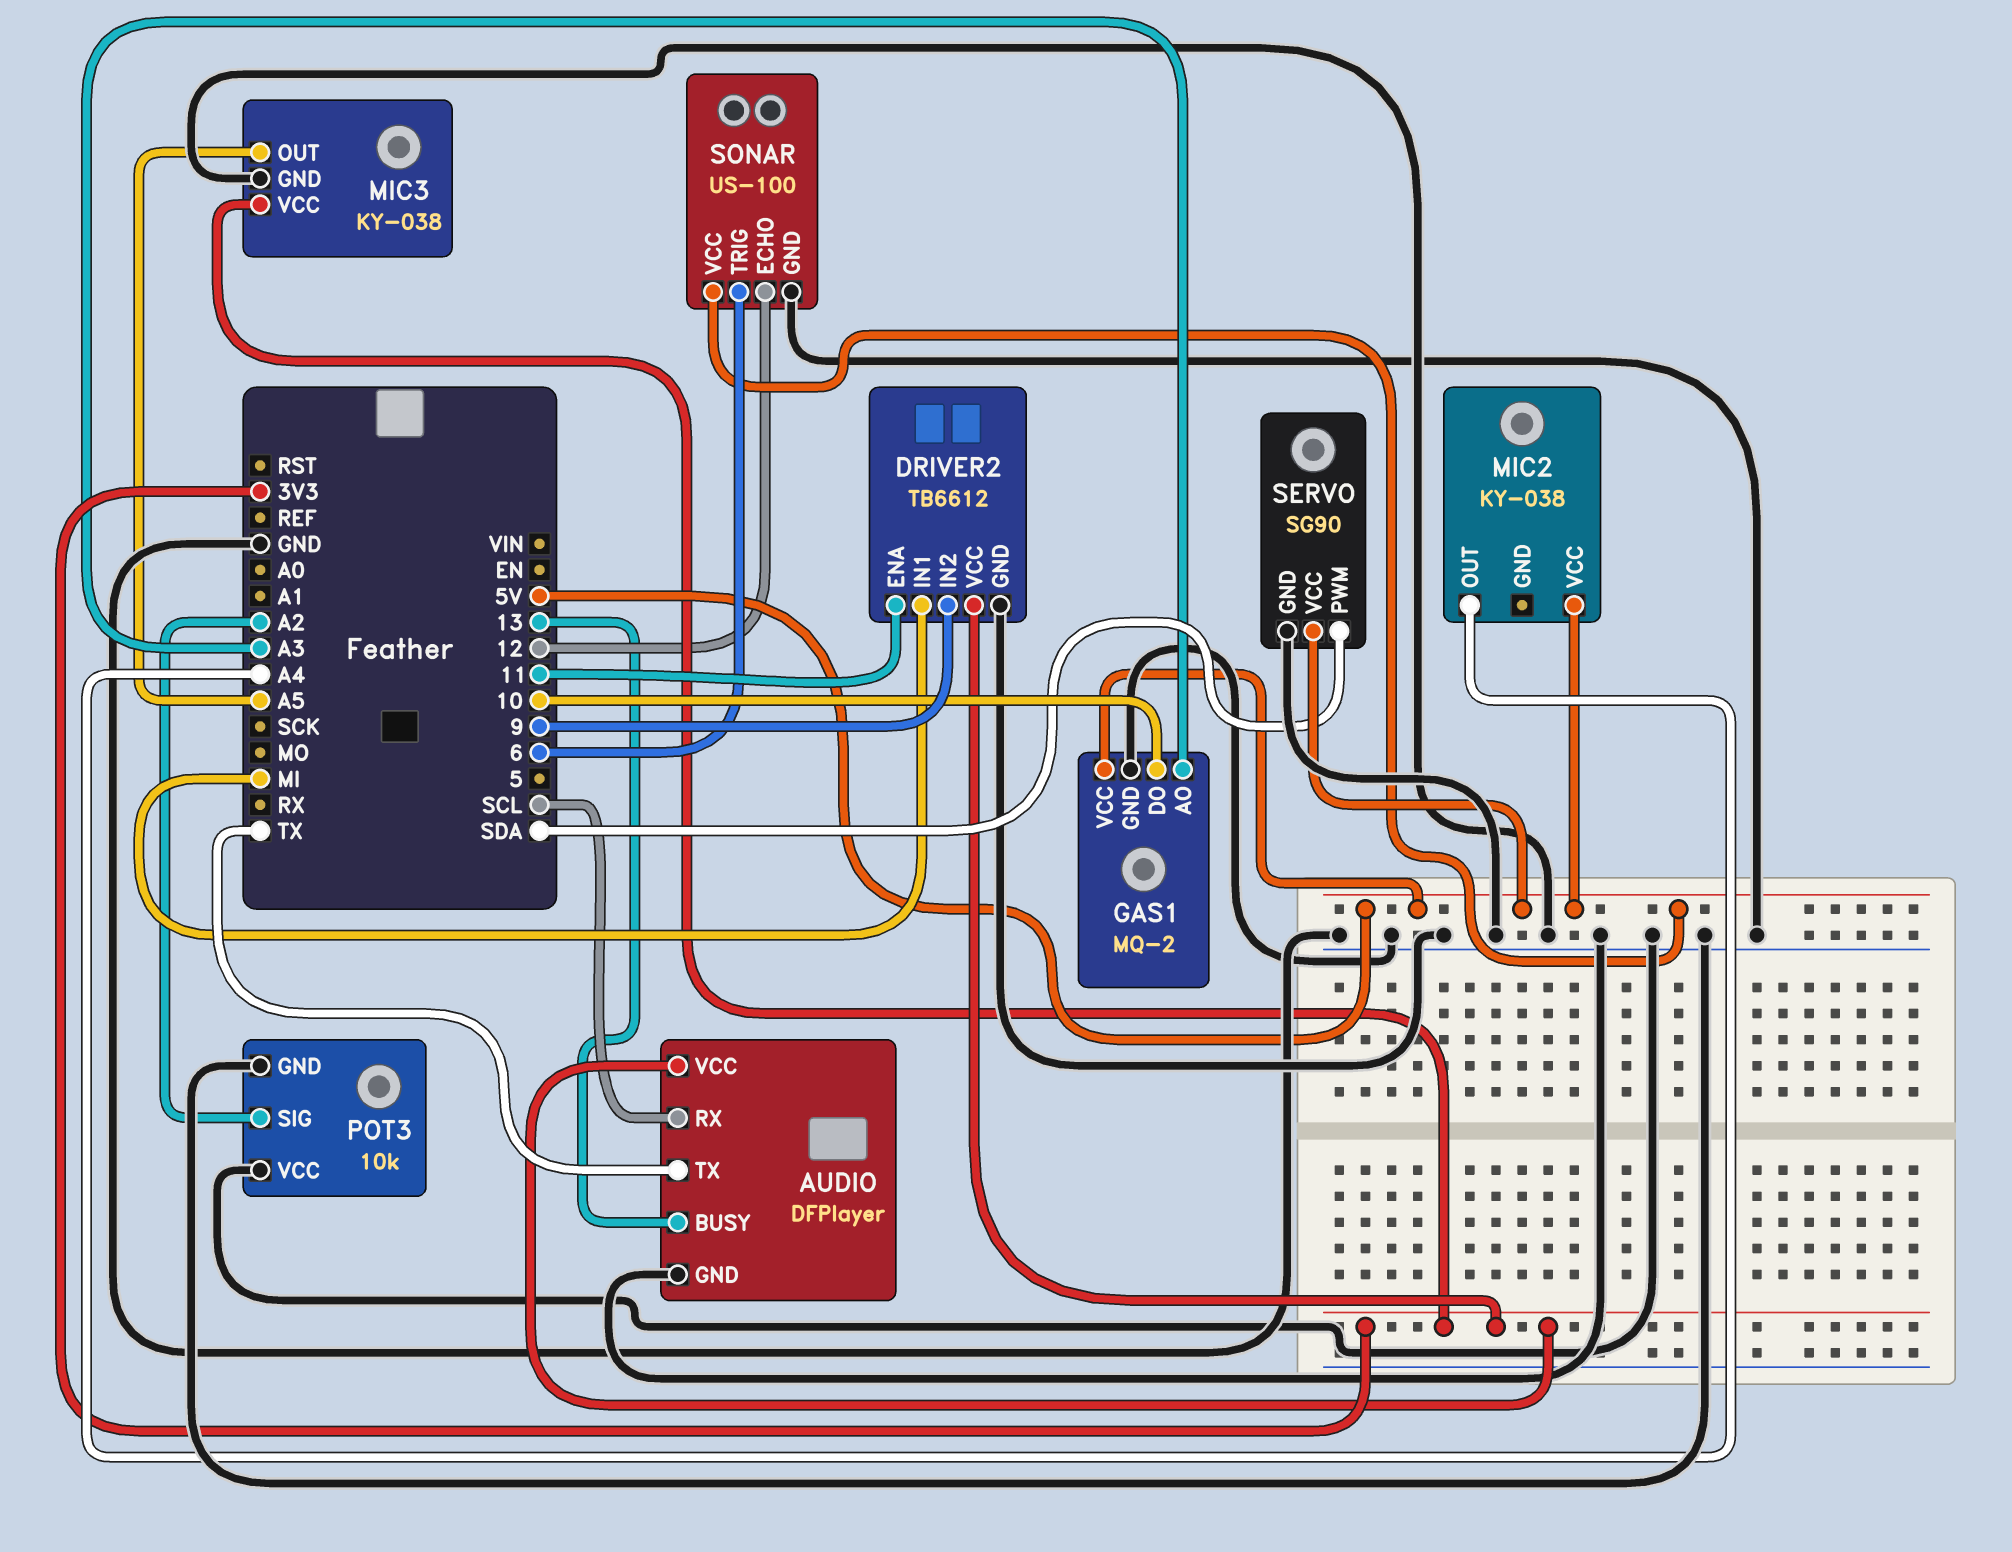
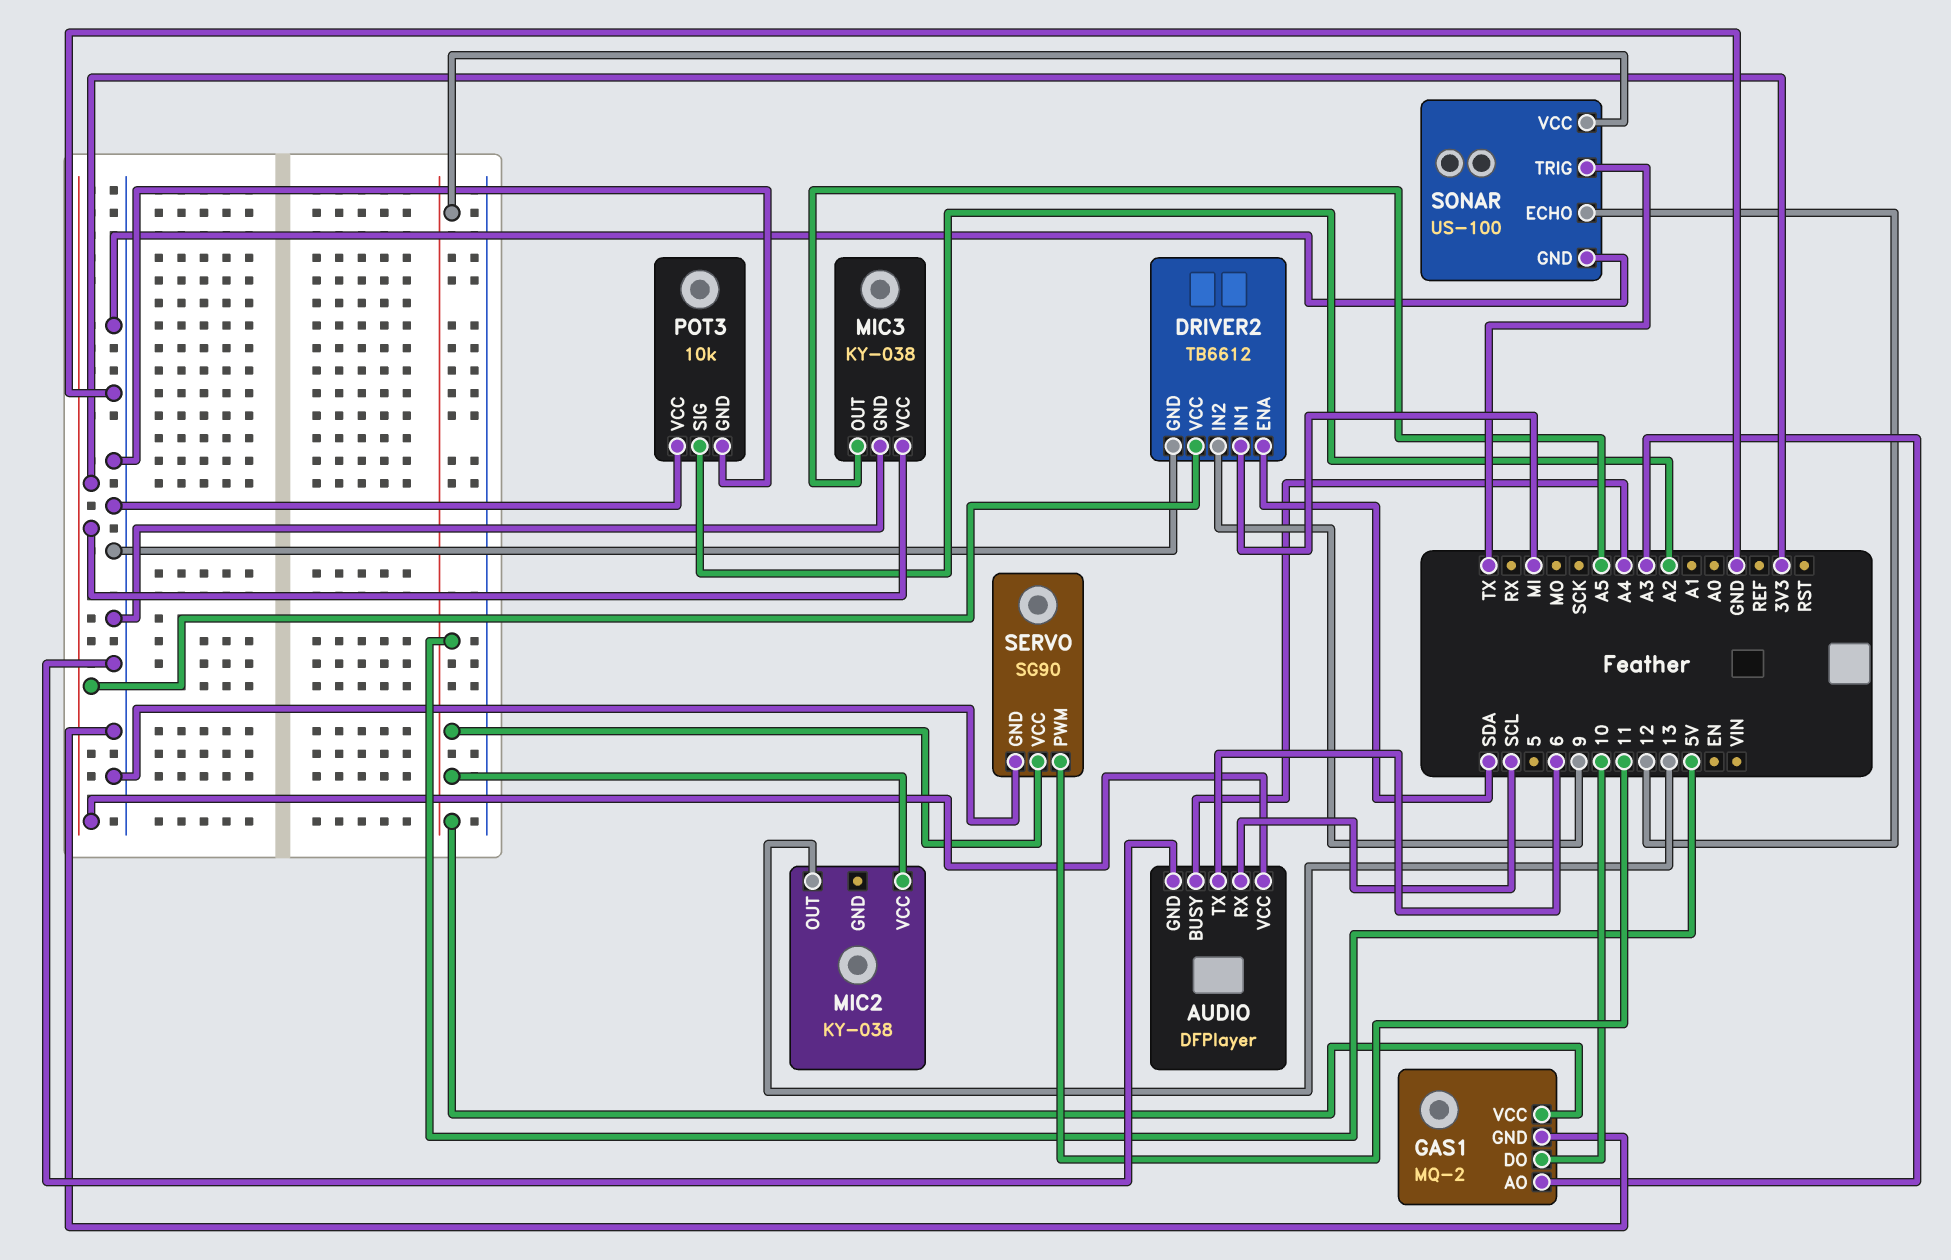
AUDIO pin BUSY: 13 -> A4
AUDIO pin TX: TX -> 6
DRIVER2 pin ENA: 11 -> SDA
MIC2 pin OUT: A4 -> 13
SERVO pin PWM: SDA -> 11
SONAR pin TRIG: 6 -> TX

